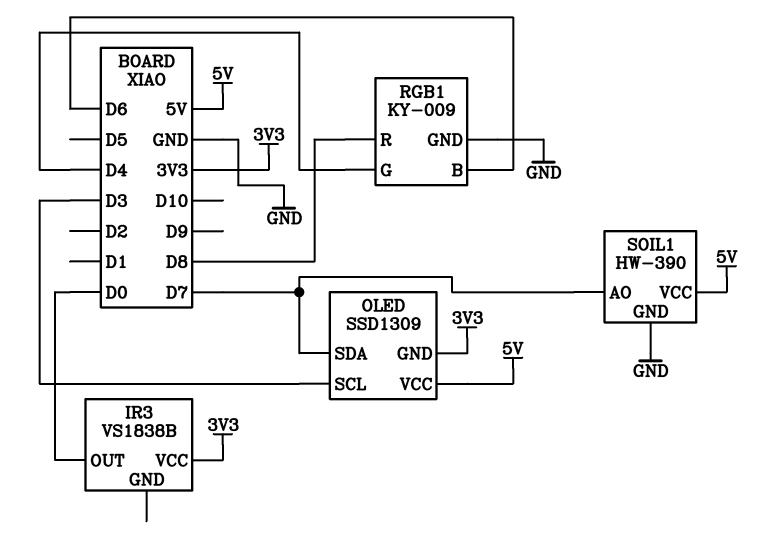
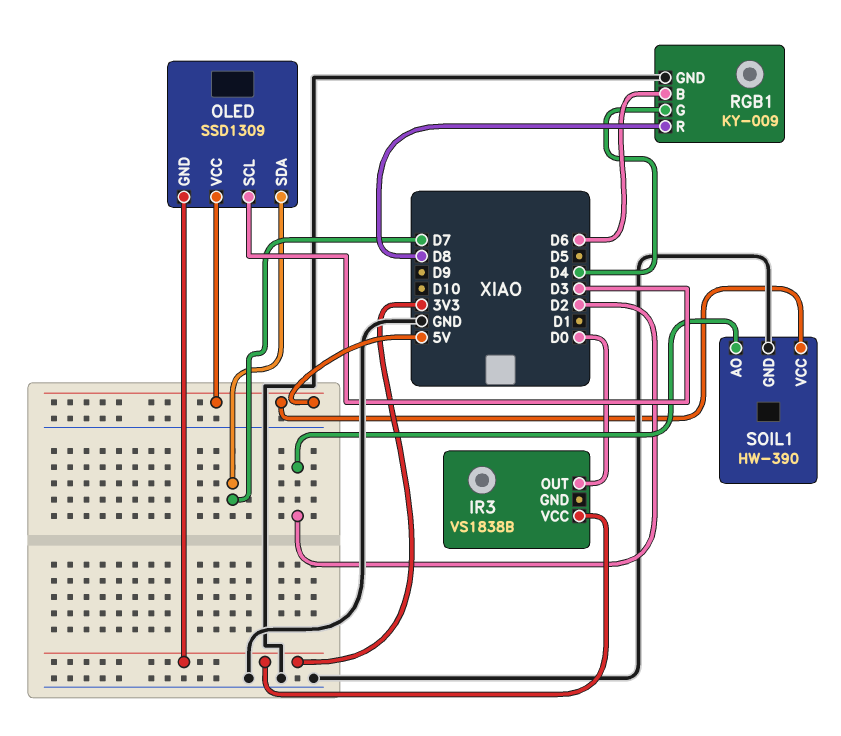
SOIL1 pin AO: D7 -> D2

